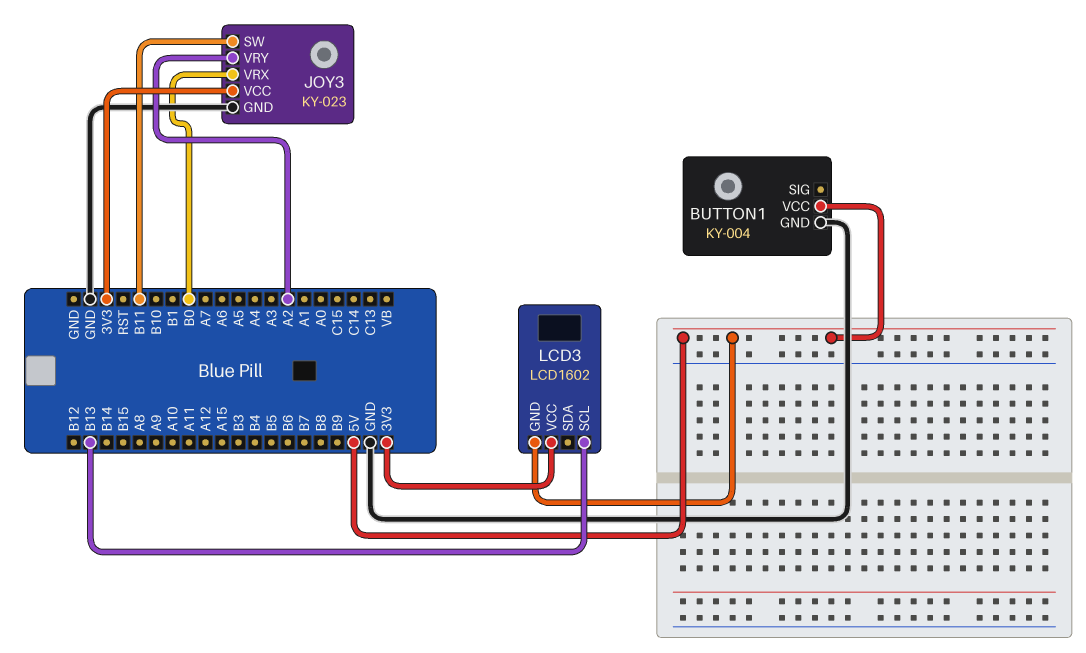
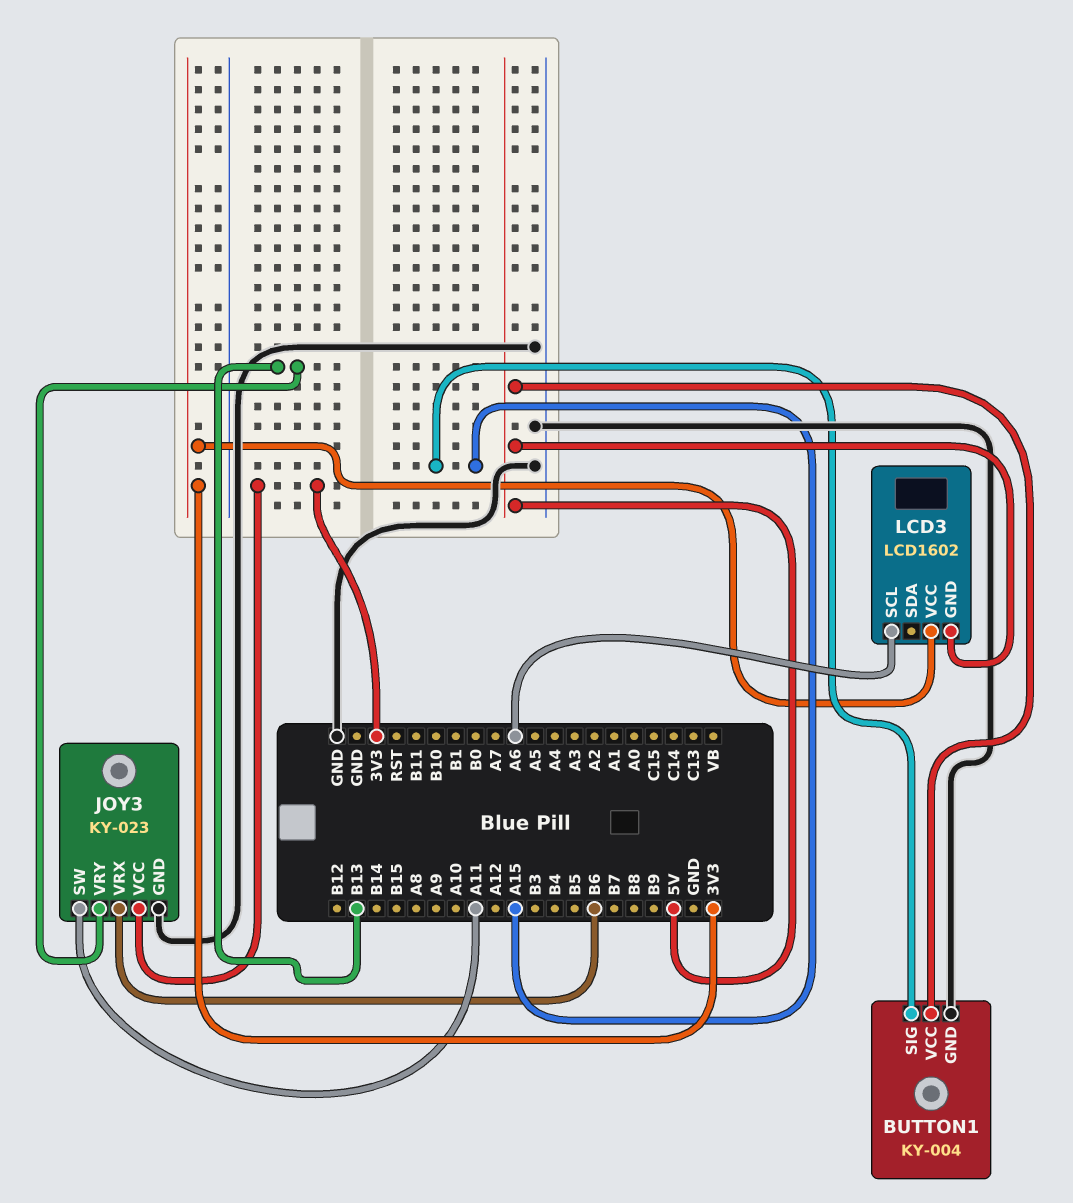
BUTTON1 pin SIG: none -> A15
JOY3 pin SW: B11 -> A11
JOY3 pin VRX: B0 -> B6
JOY3 pin VRY: A2 -> B13
LCD3 pin SCL: B13 -> A6

